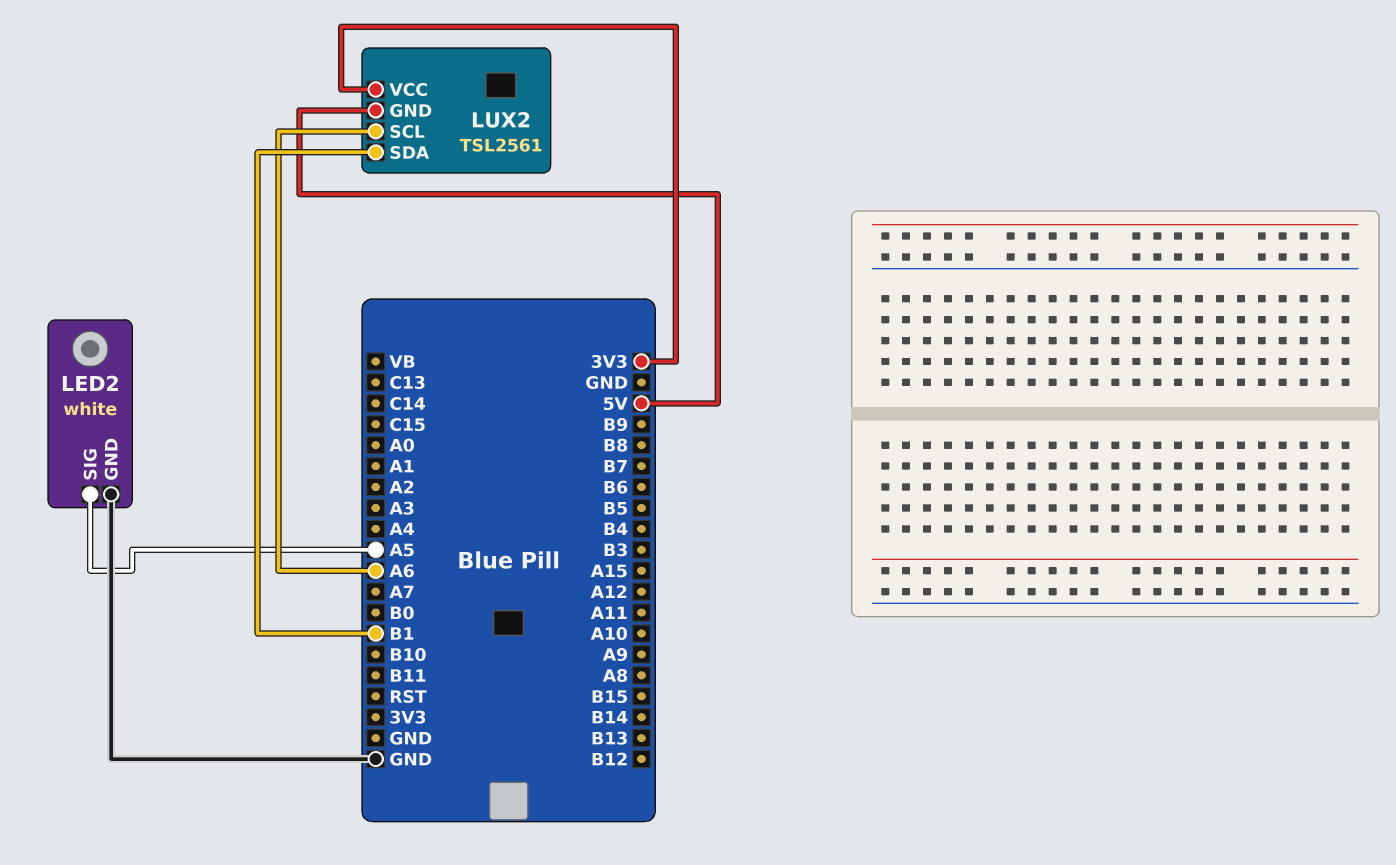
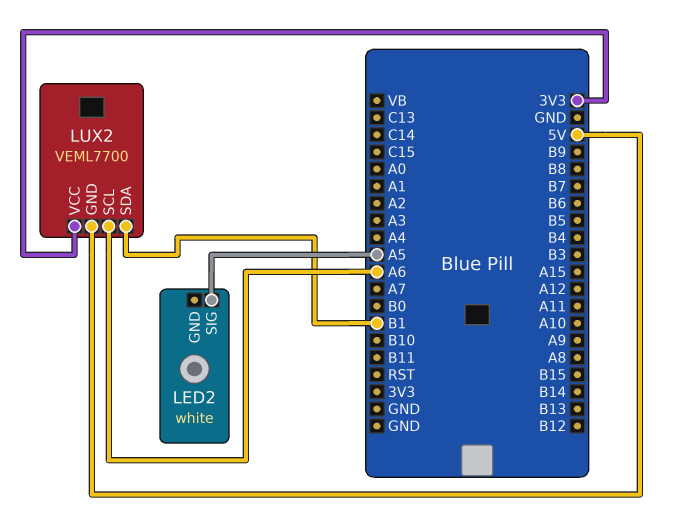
LED2 pin GND: GND -> none
LUX2: TSL2561 -> VEML7700

